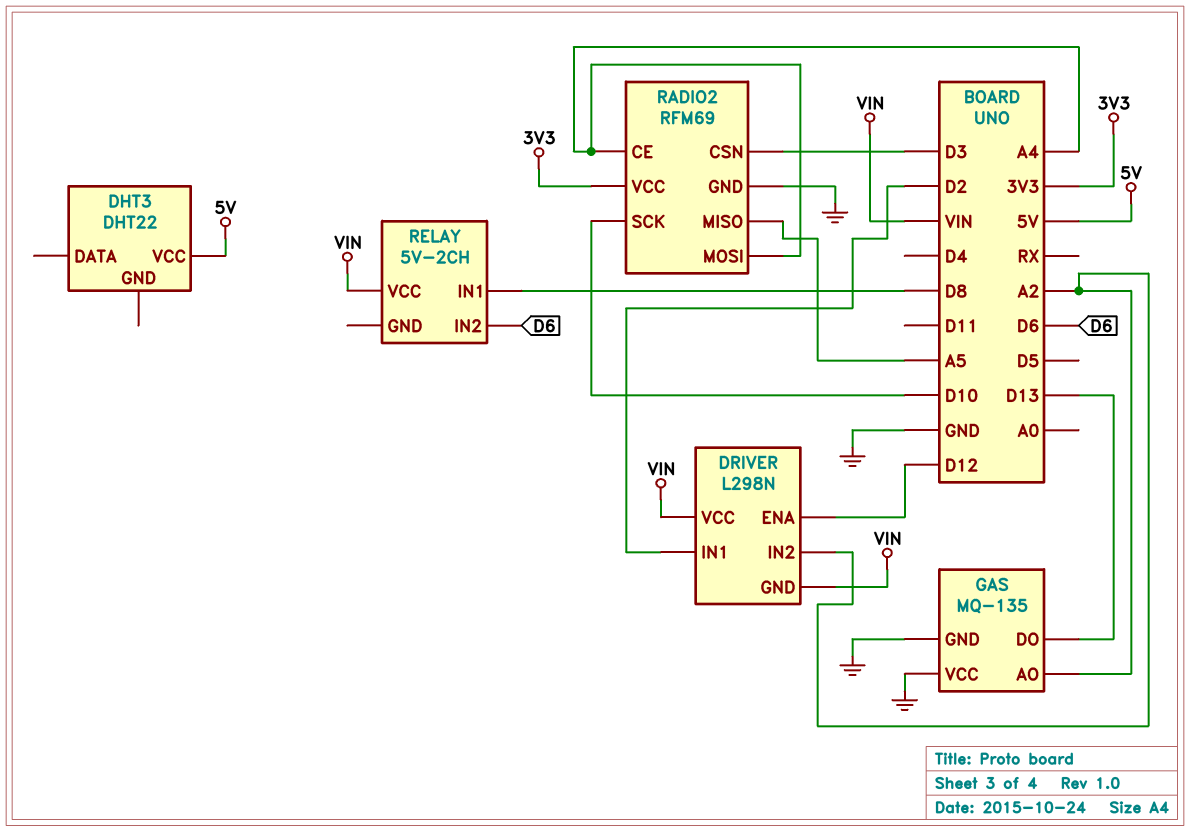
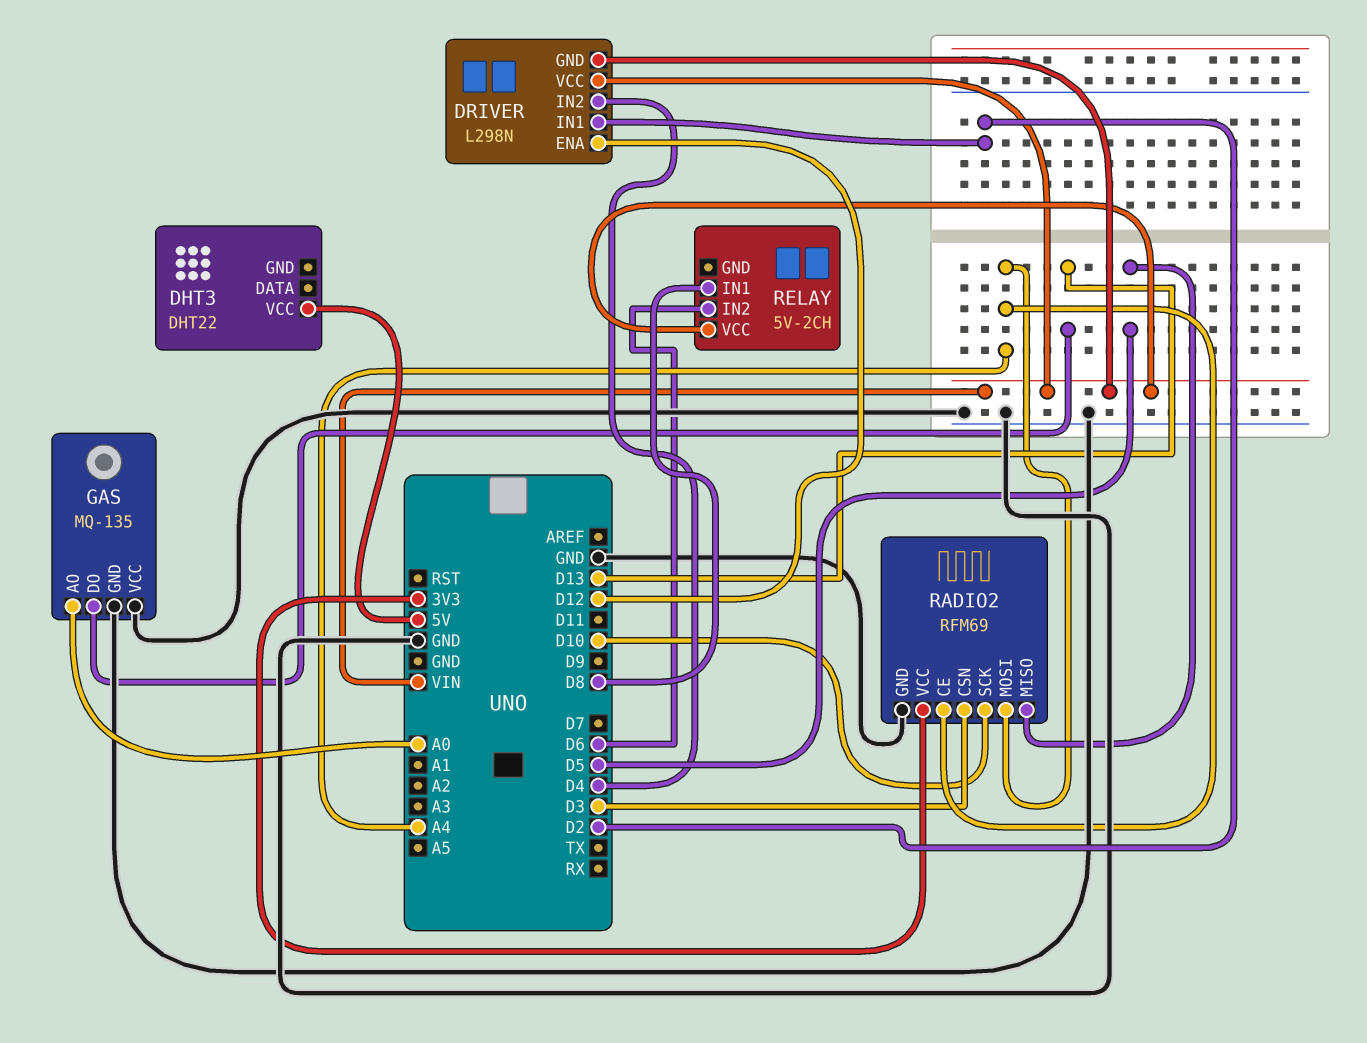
DRIVER pin IN2: A2 -> D4
GAS pin AO: A2 -> A0
RADIO2 pin MISO: A5 -> D5

